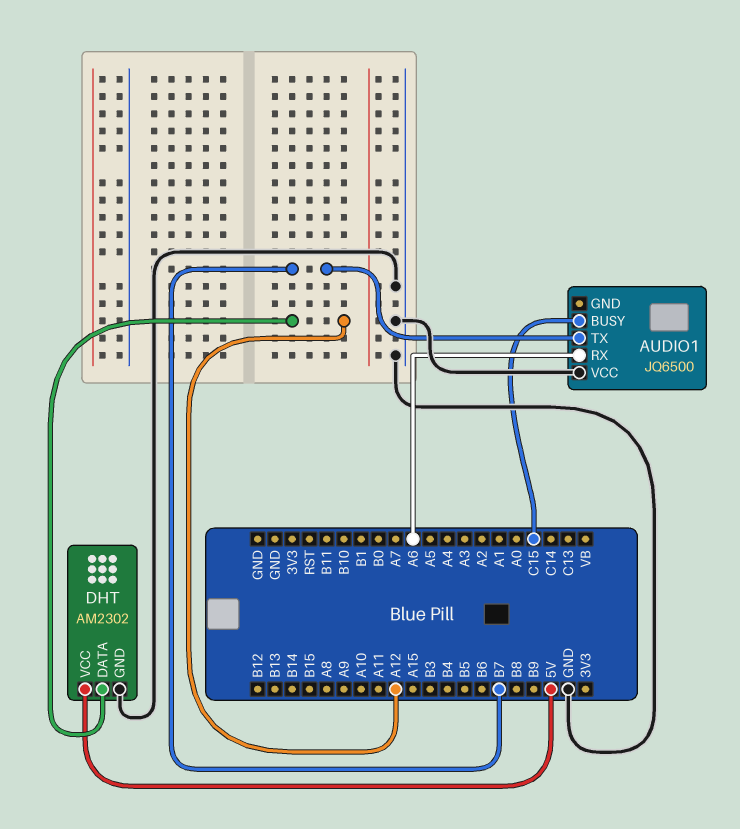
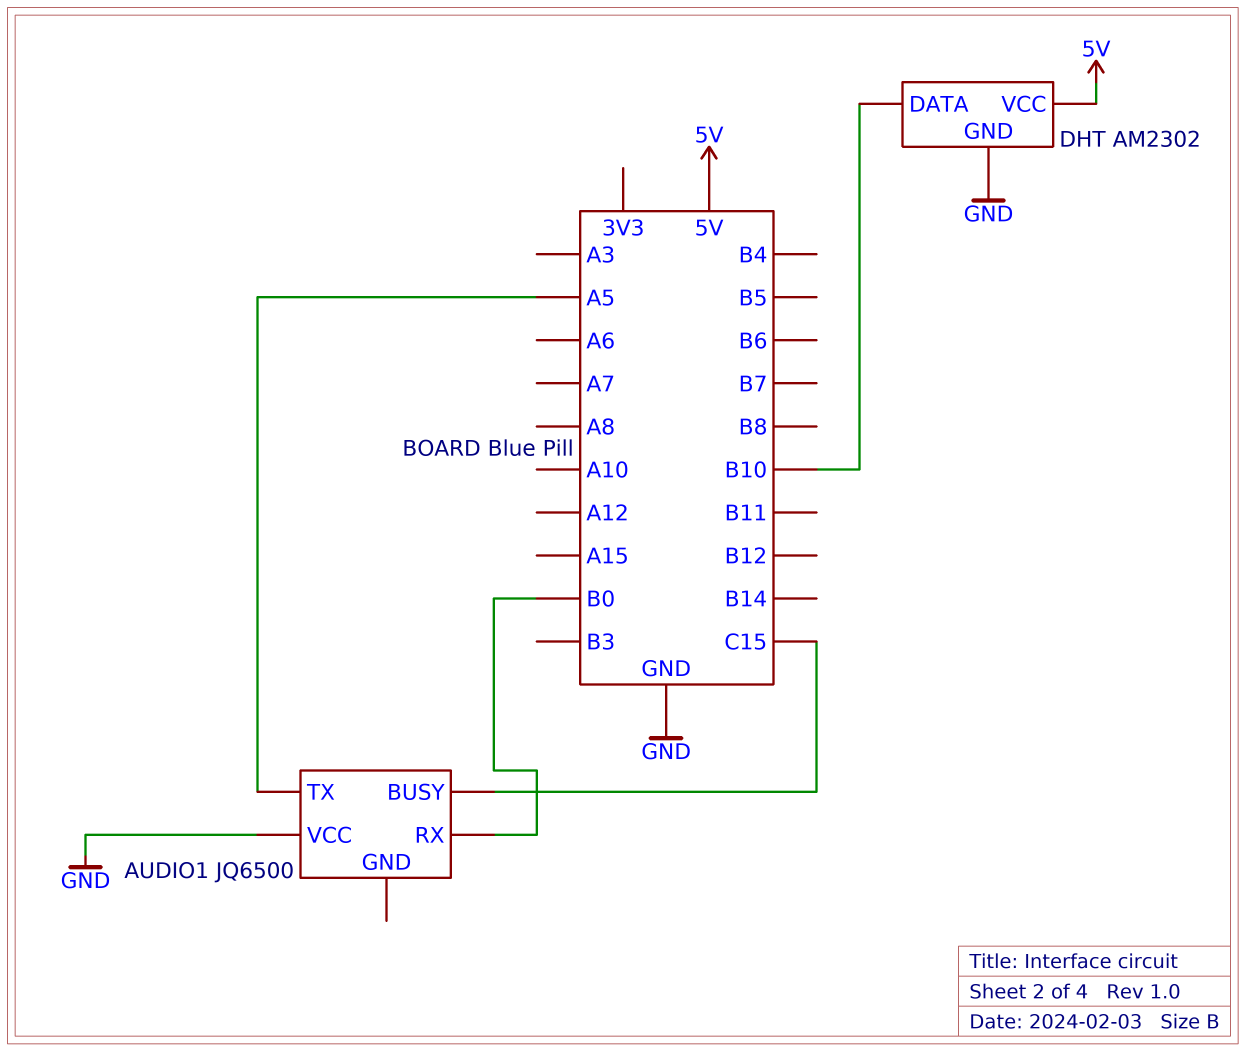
AUDIO1 pin RX: A6 -> B0
AUDIO1 pin TX: B7 -> A5
DHT pin DATA: A12 -> B10

